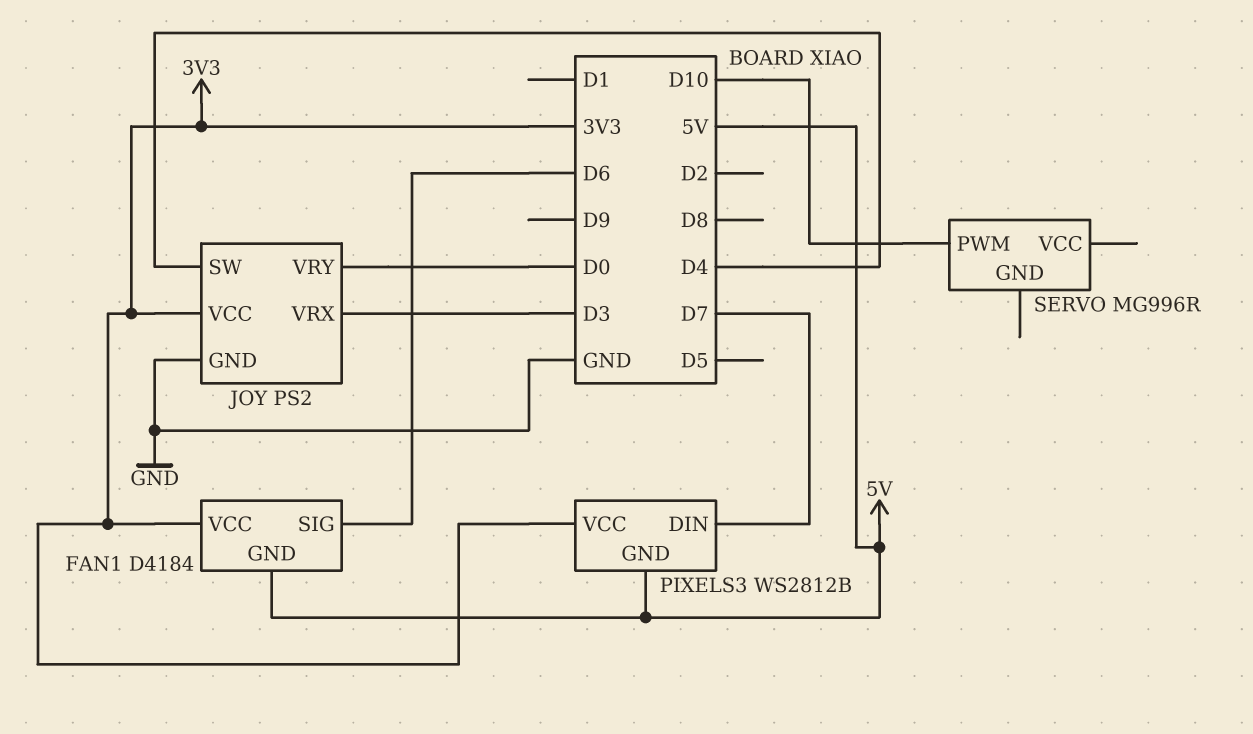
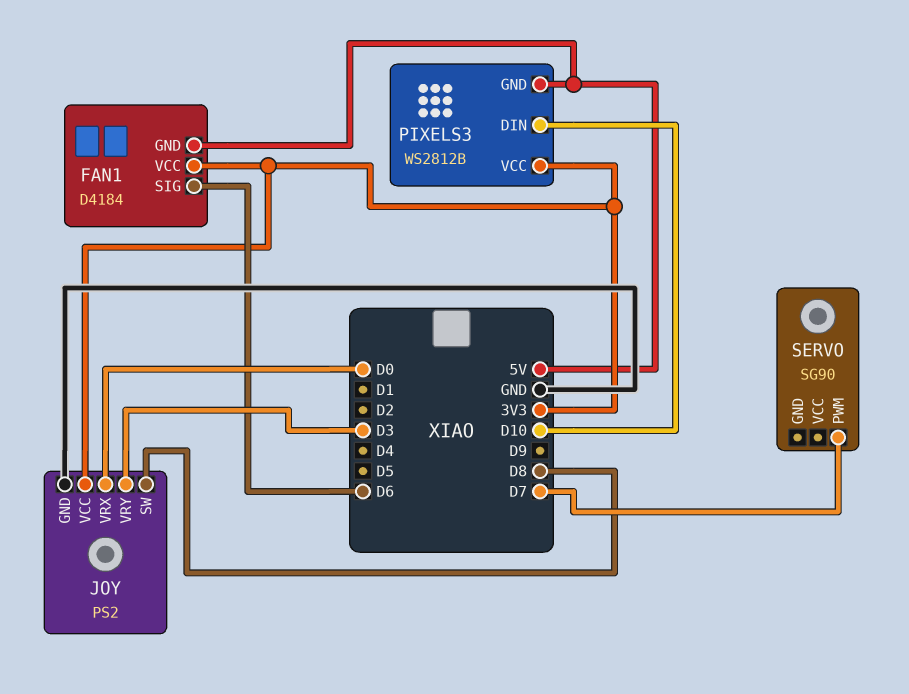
JOY pin SW: D4 -> D8
JOY pin VRX: D3 -> D0
JOY pin VRY: D0 -> D3
PIXELS3 pin DIN: D7 -> D10
SERVO: MG996R -> SG90
SERVO pin PWM: D10 -> D7

